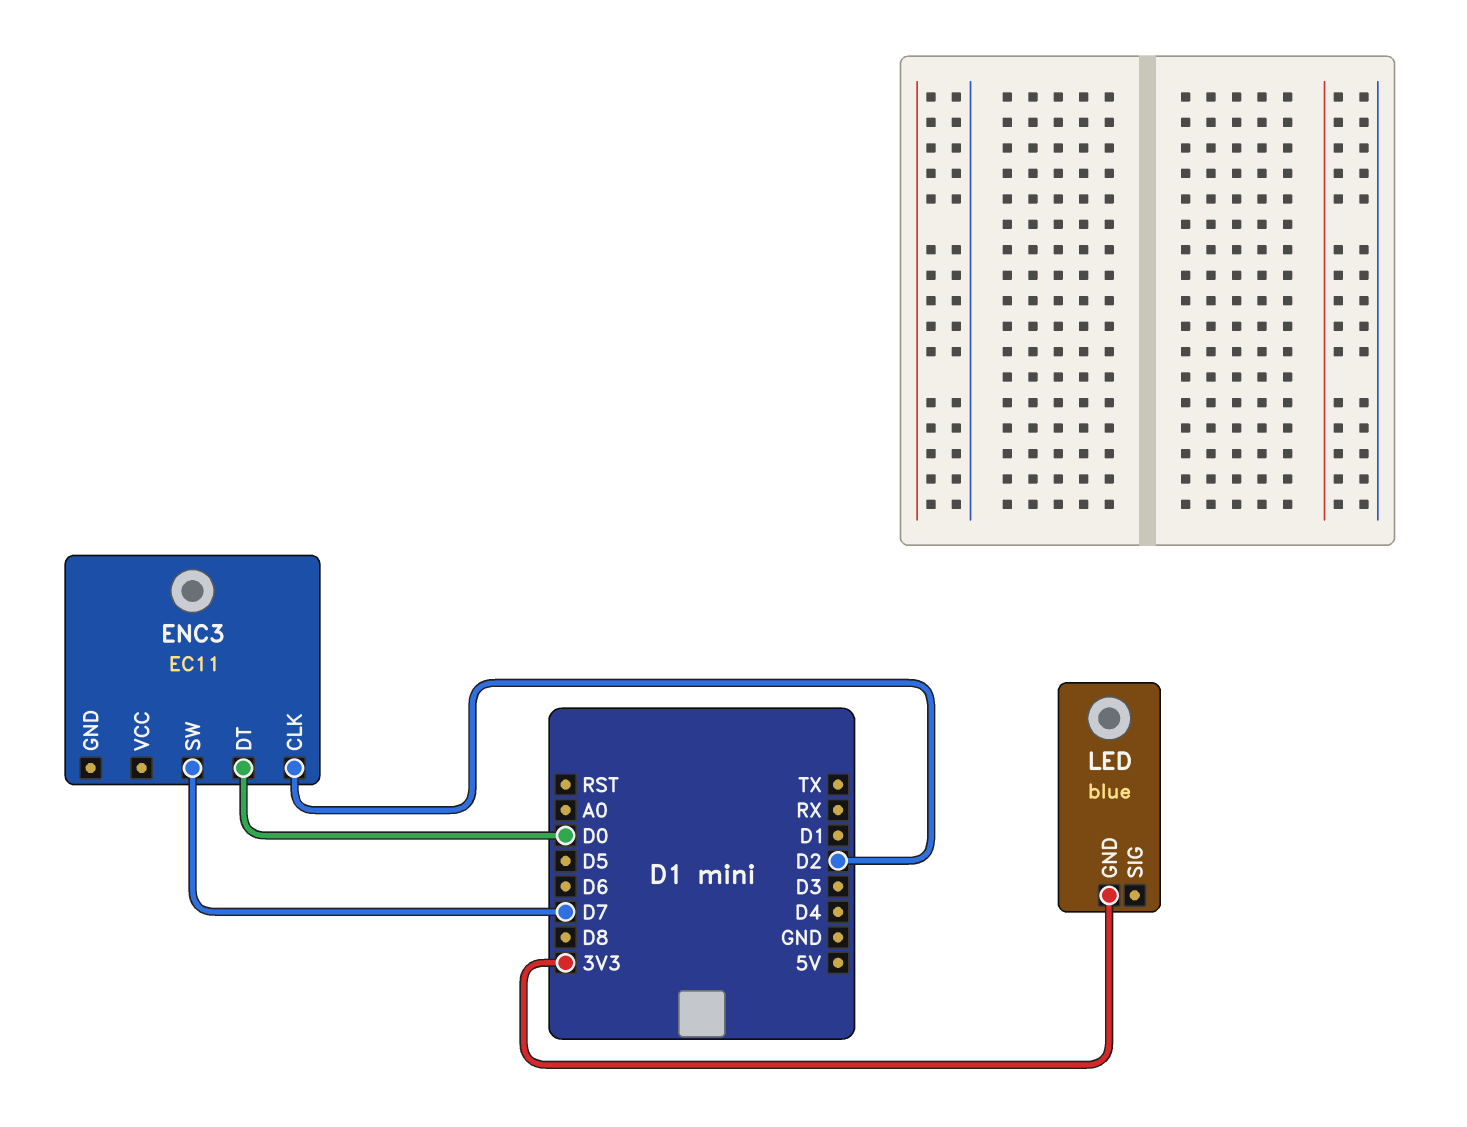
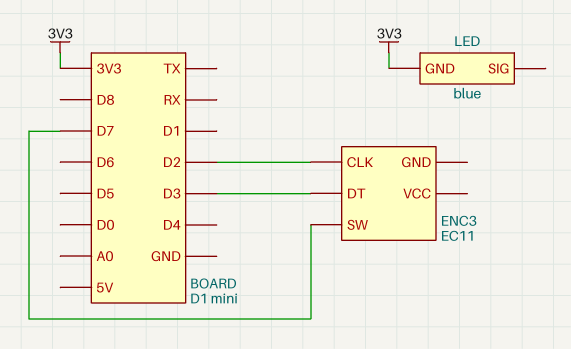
ENC3 pin DT: D0 -> D3

